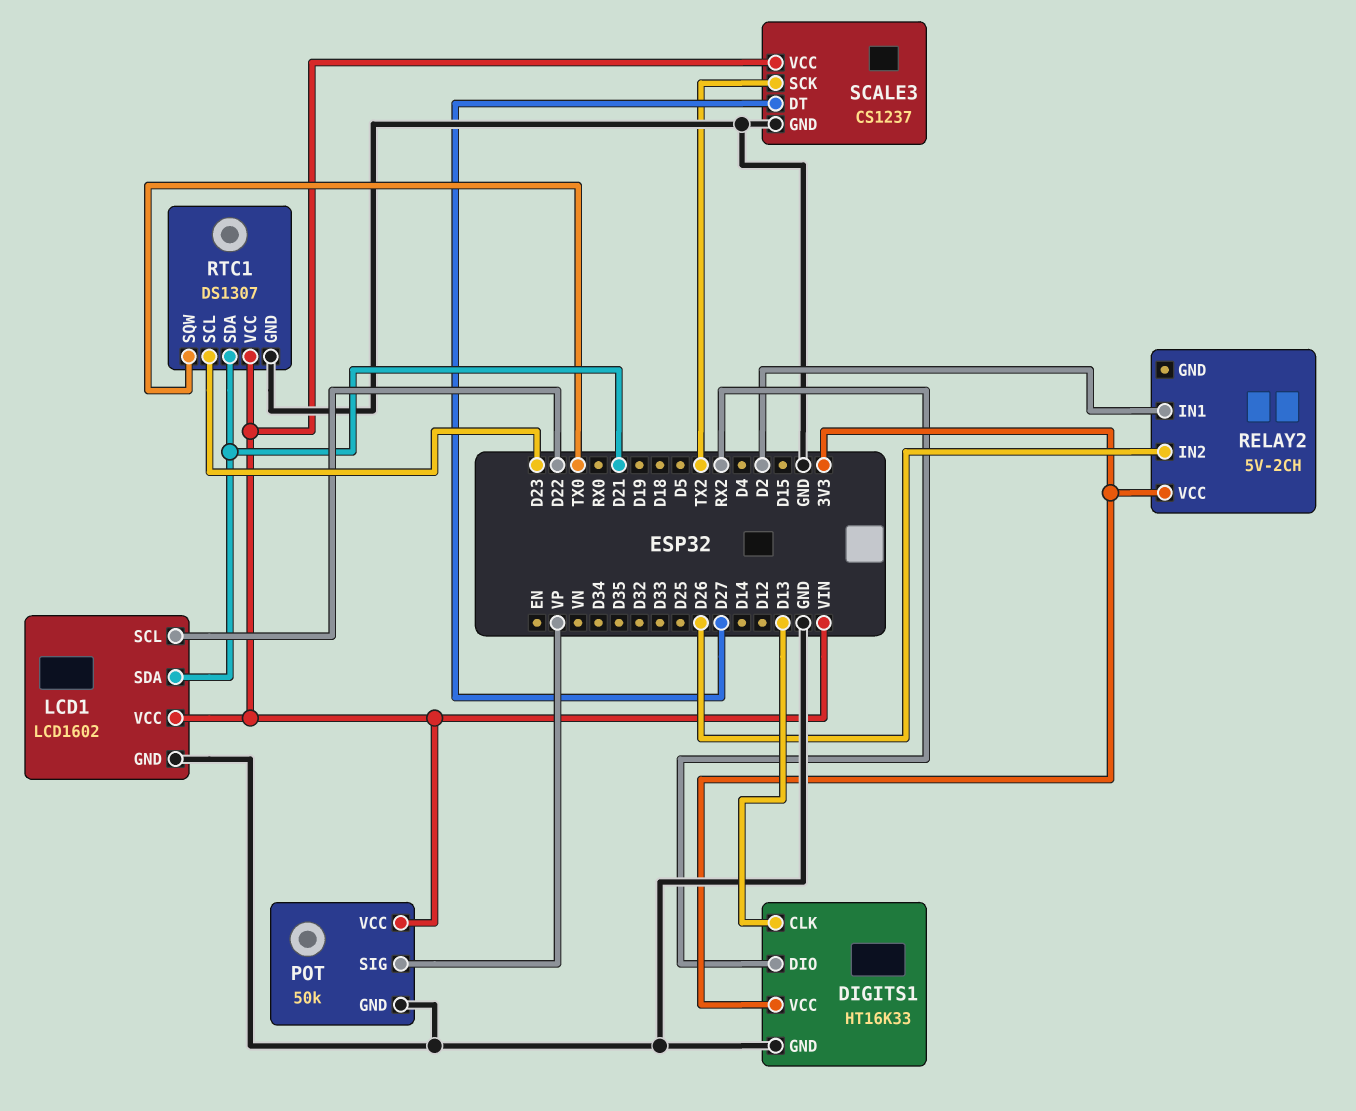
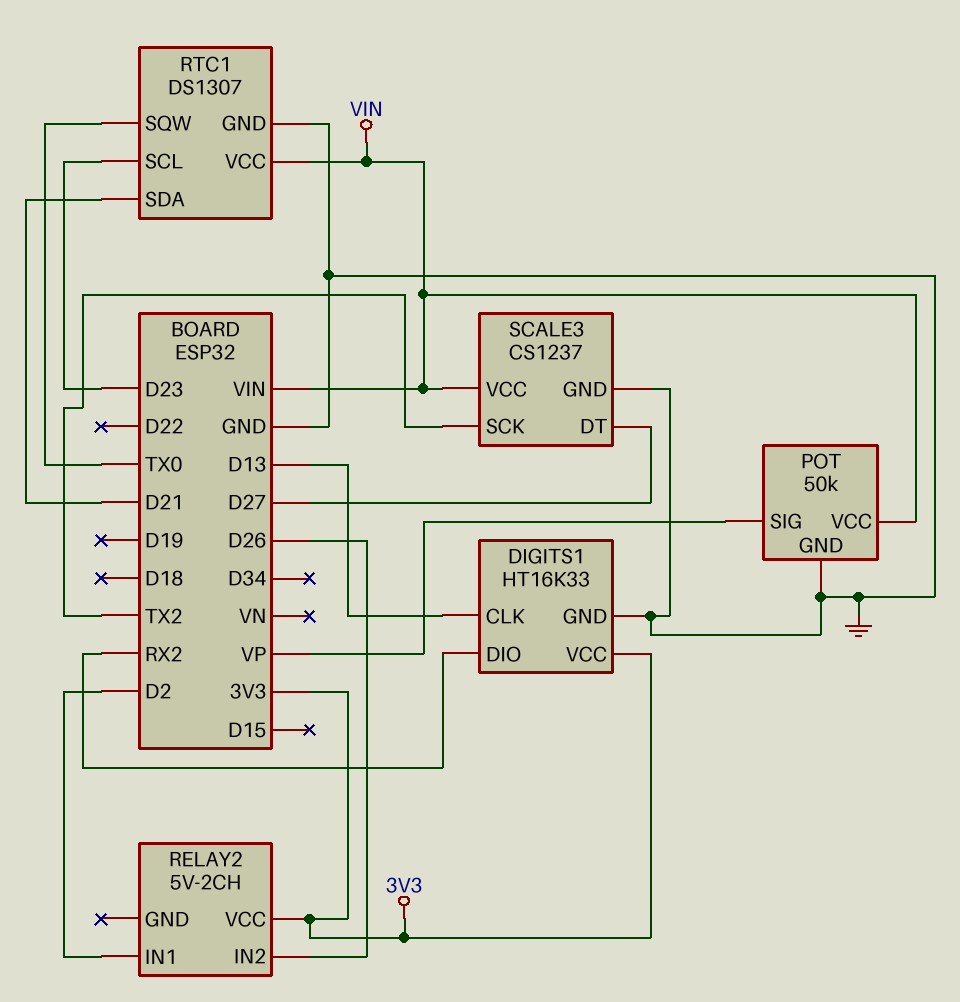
LCD1: LCD1602 -> none
LCD1 pin GND: GND -> none
LCD1 pin SCL: D22 -> none
LCD1 pin SDA: D21 -> none
LCD1 pin VCC: VIN -> none

